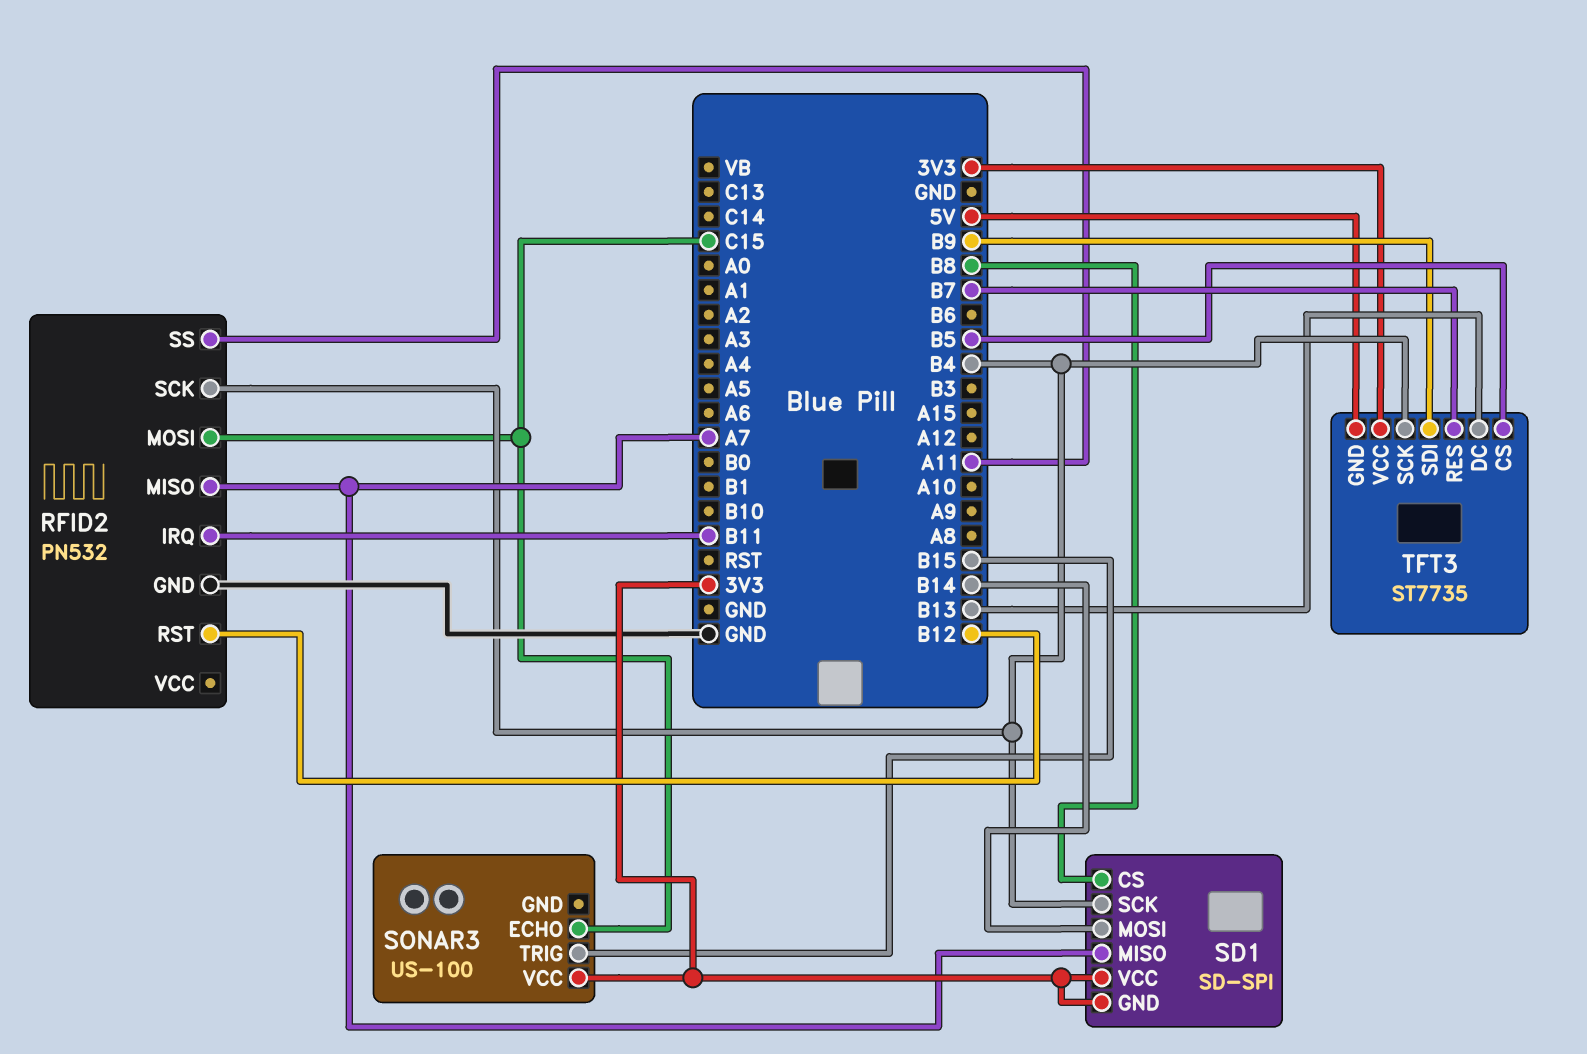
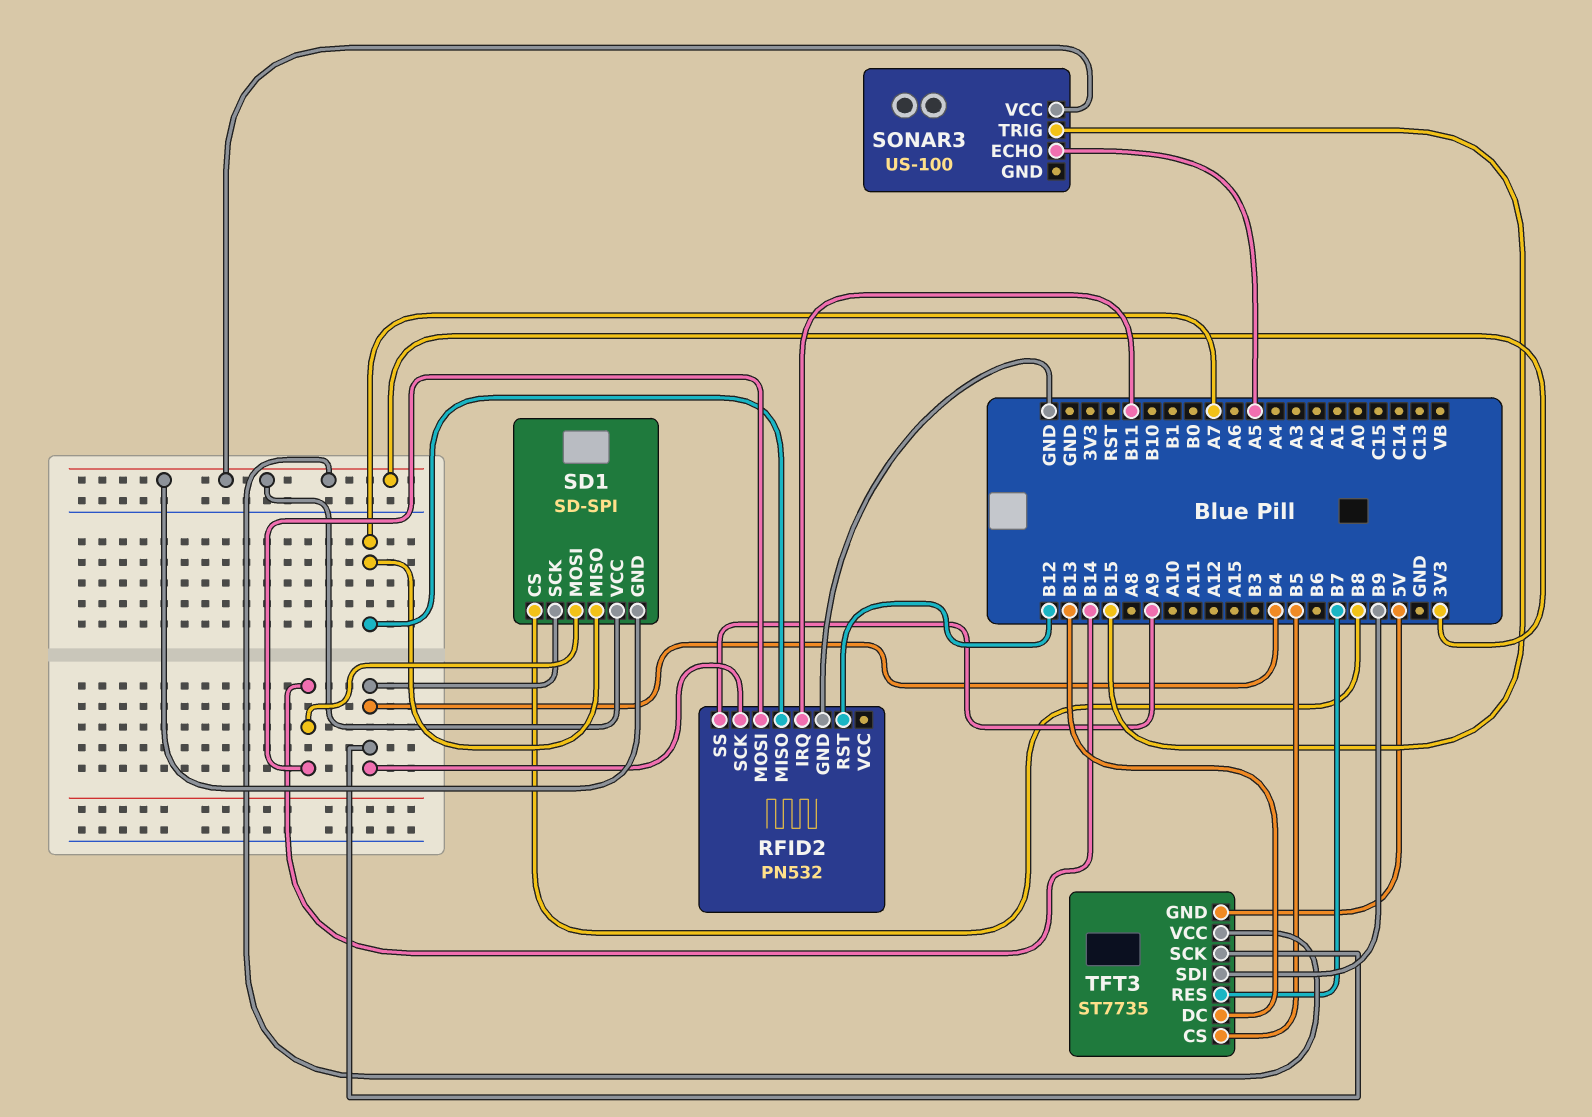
RFID2 pin MOSI: C15 -> B14
RFID2 pin SS: A11 -> A9
SONAR3 pin ECHO: C15 -> A5

